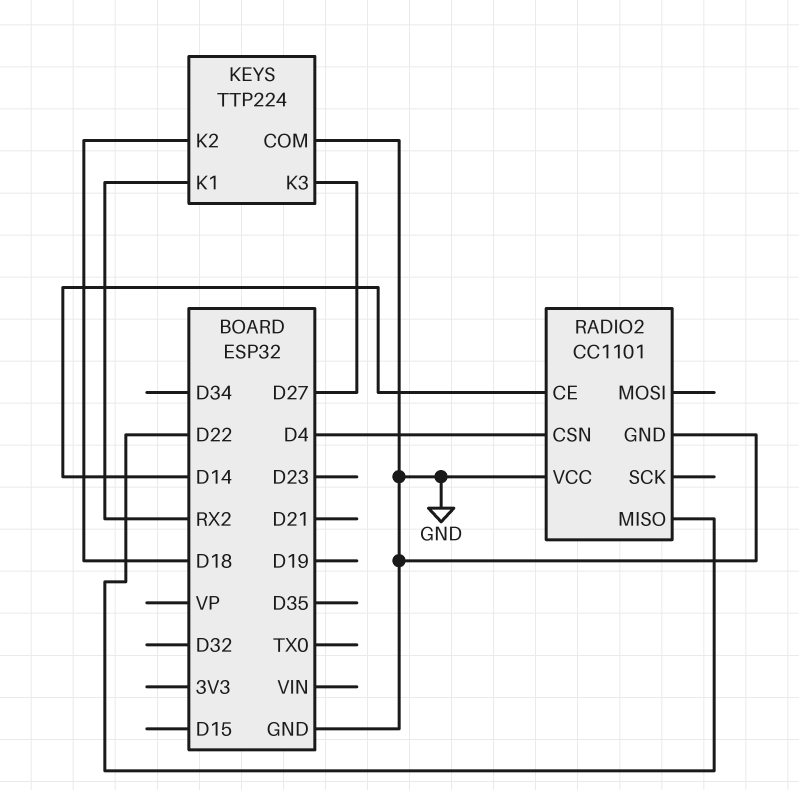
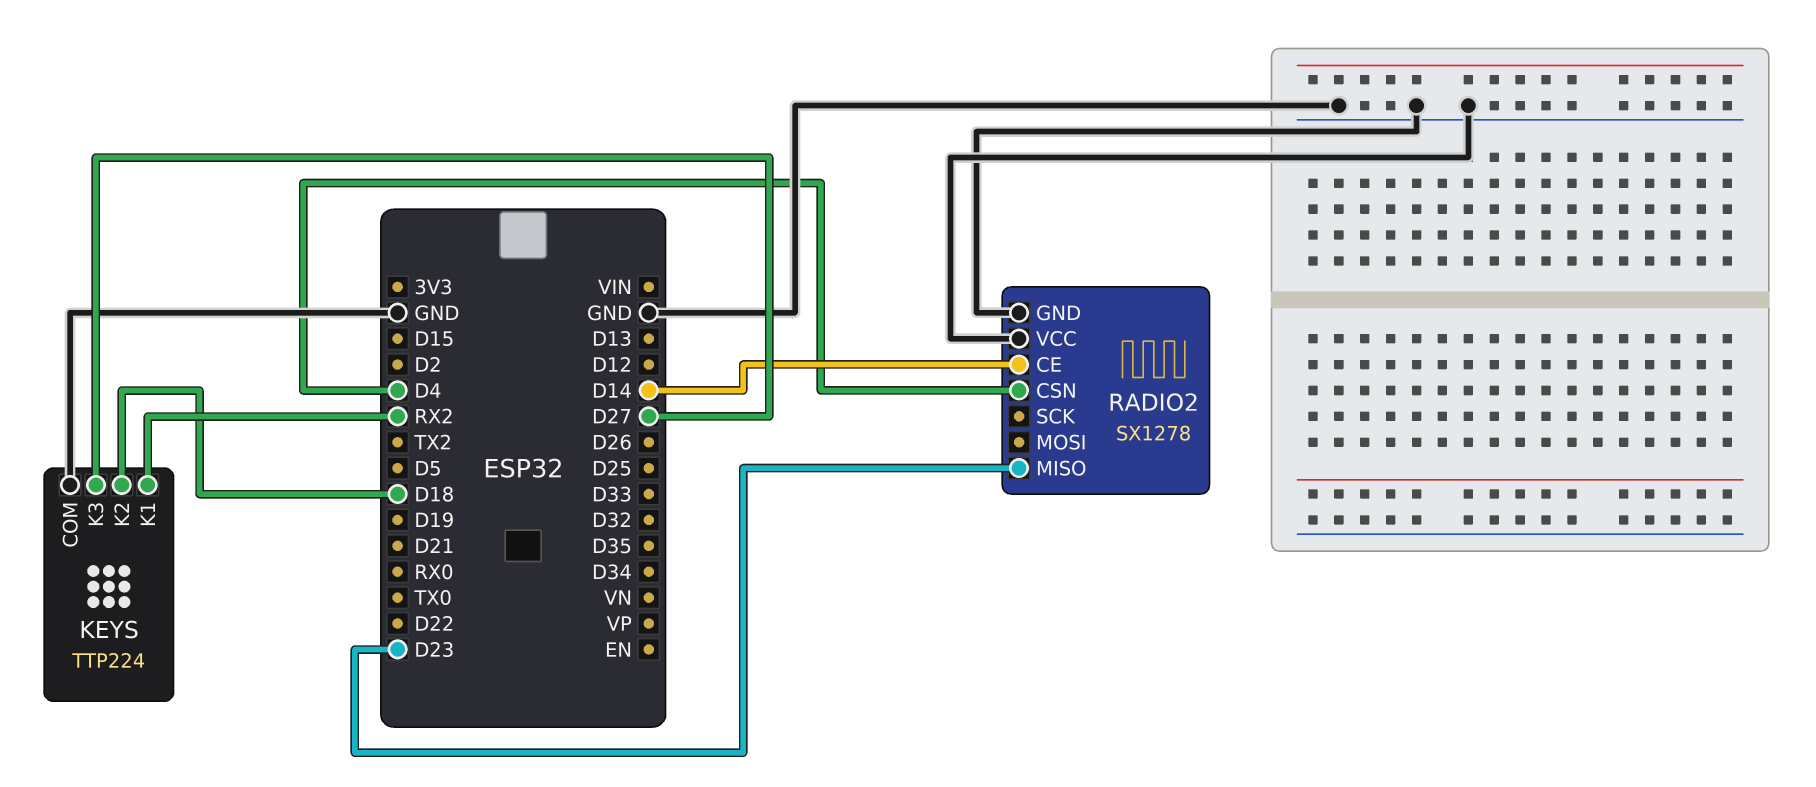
RADIO2: CC1101 -> SX1278
RADIO2 pin MISO: D22 -> D23

